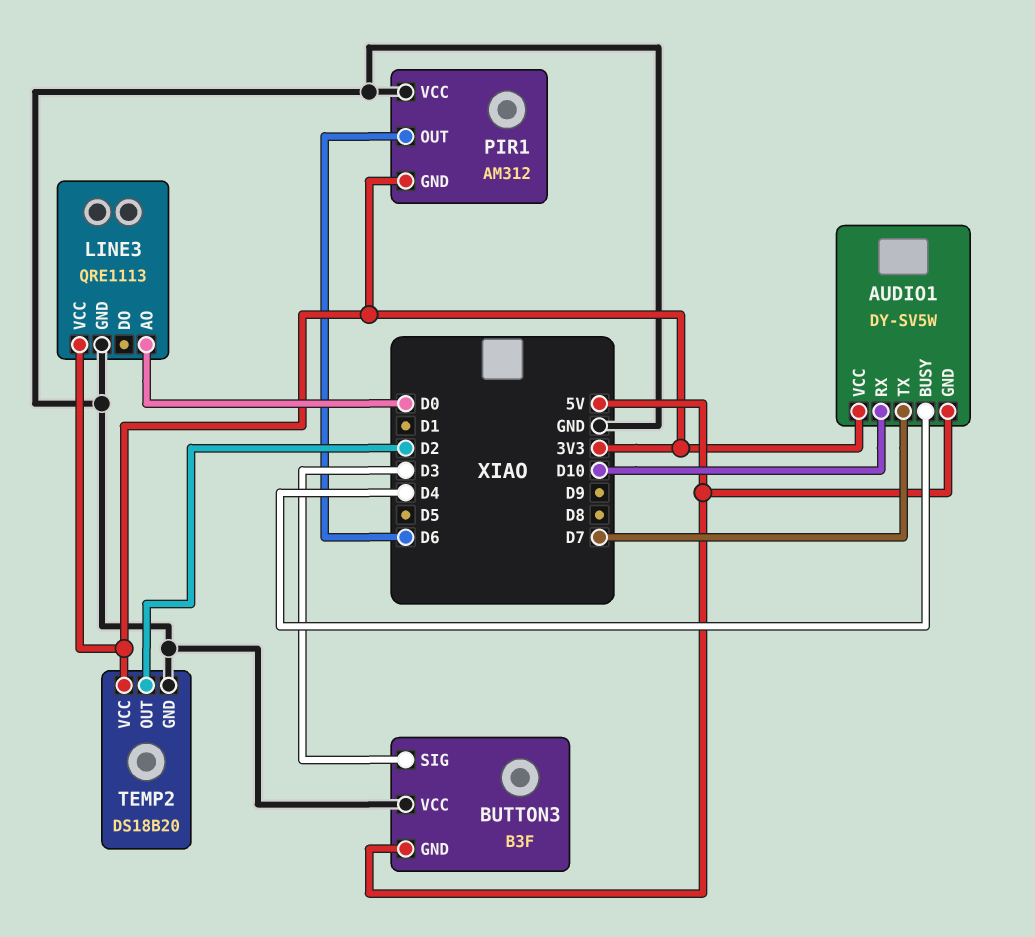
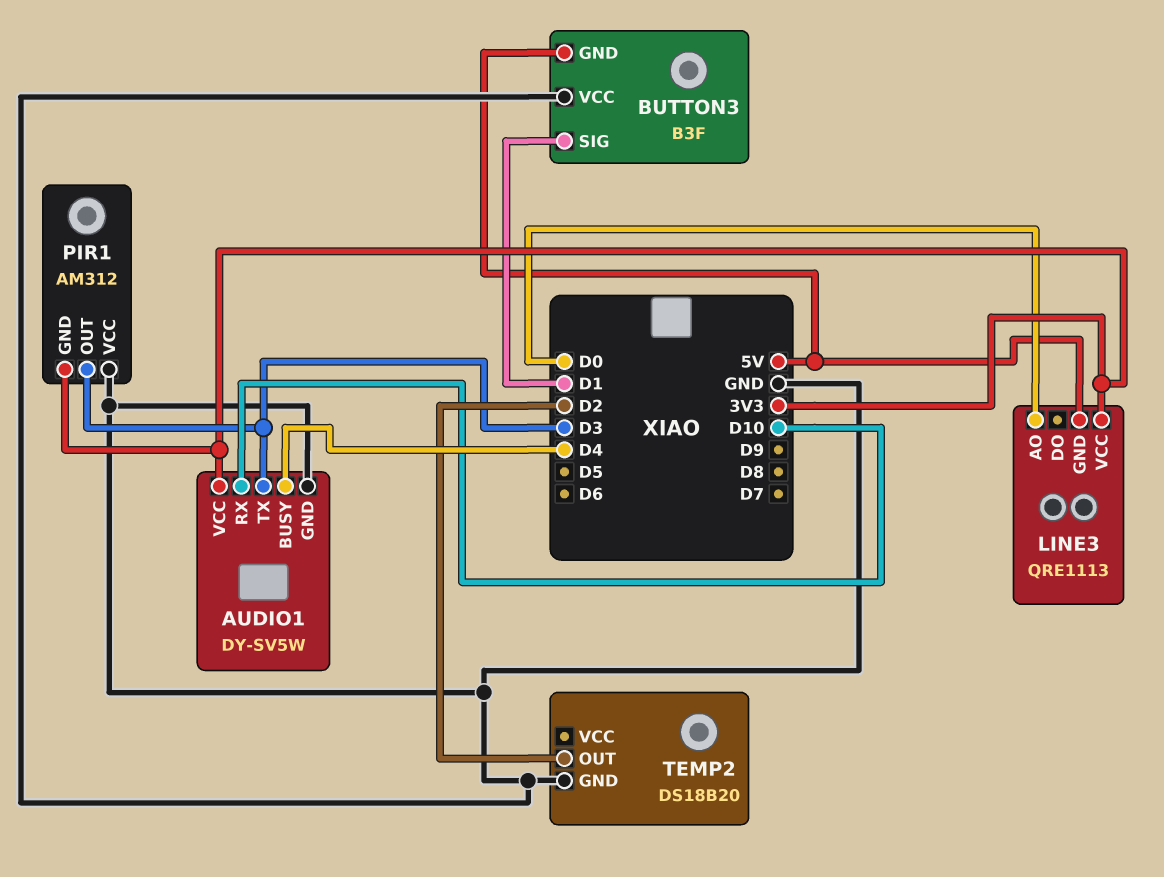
AUDIO1 pin GND: 5V -> GND
AUDIO1 pin TX: D7 -> D3
BUTTON3 pin SIG: D3 -> D1
LINE3 pin GND: GND -> 5V
PIR1 pin OUT: D6 -> D3
TEMP2 pin VCC: 3V3 -> none

